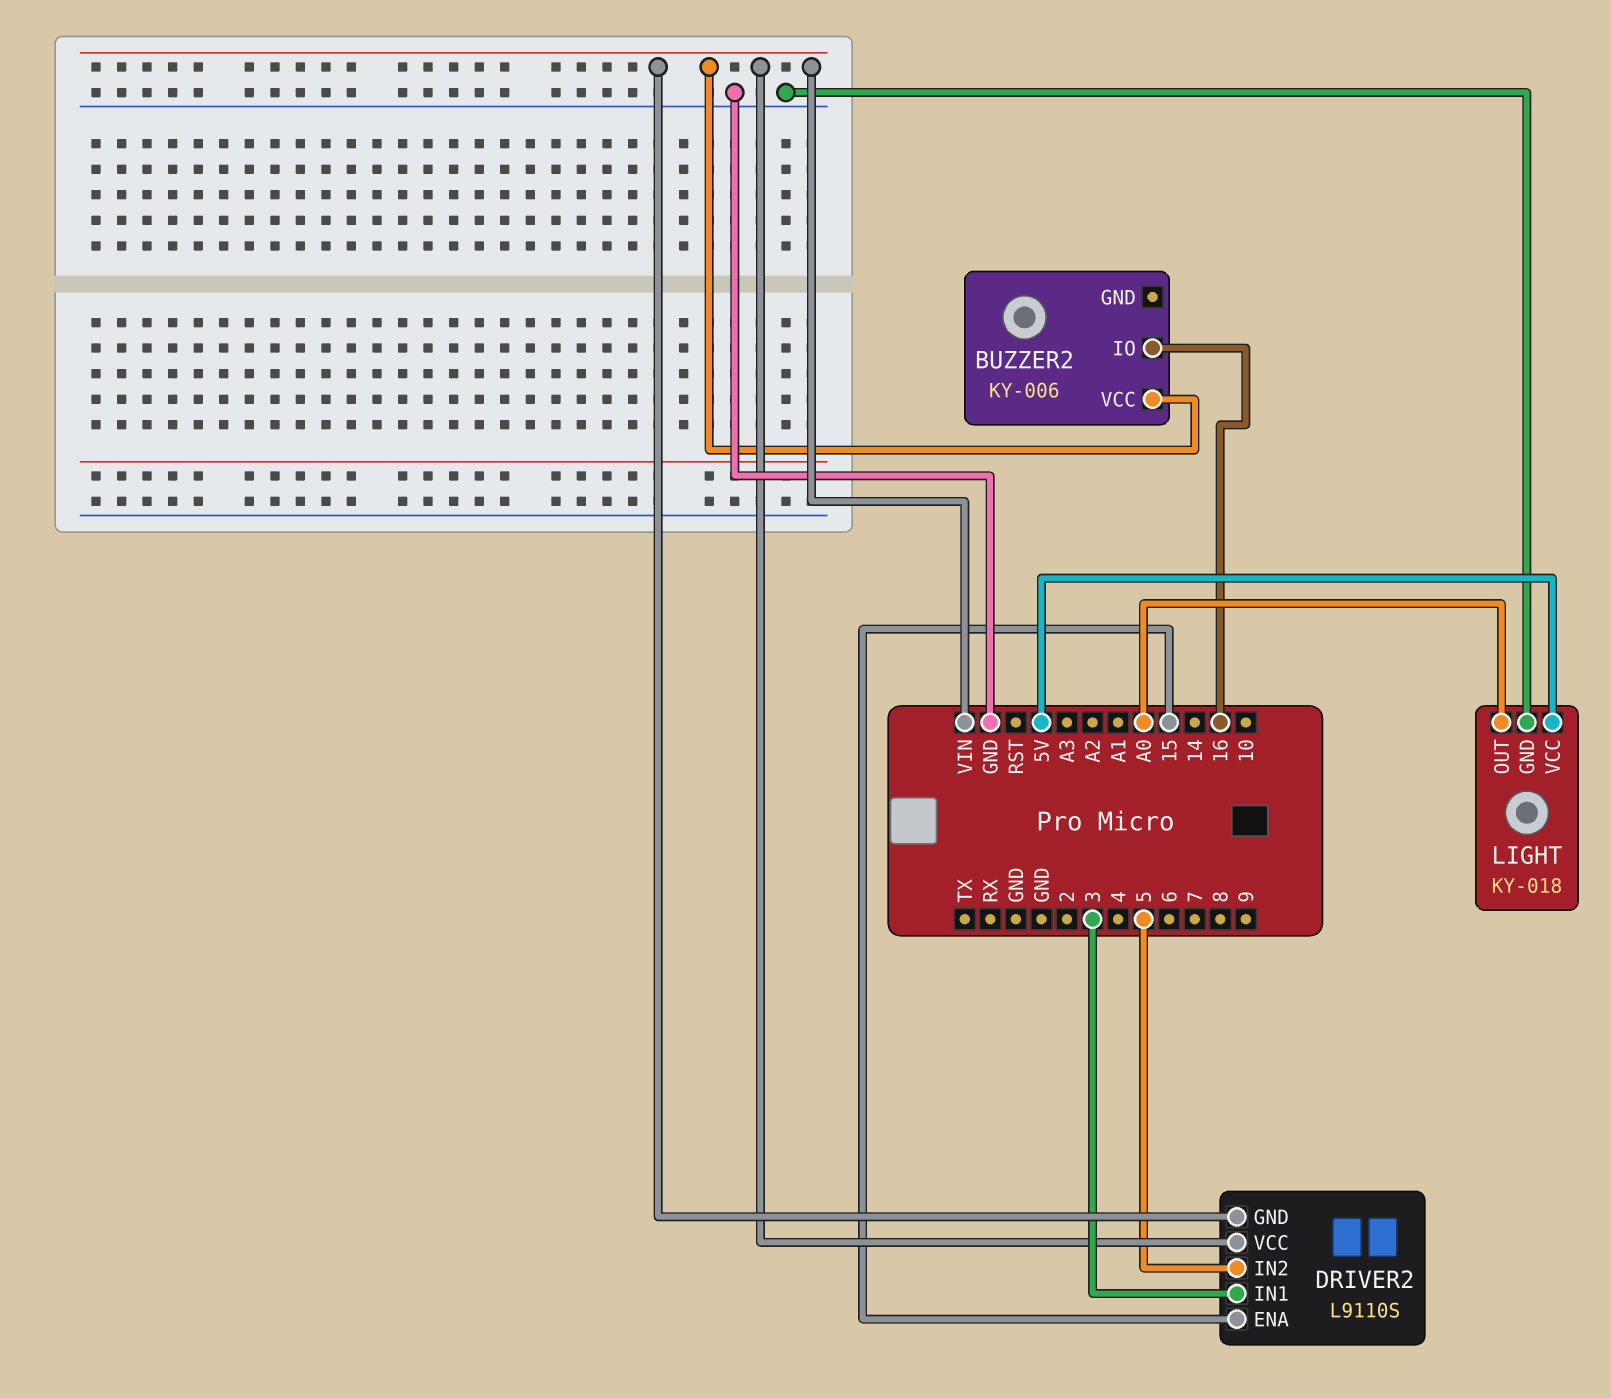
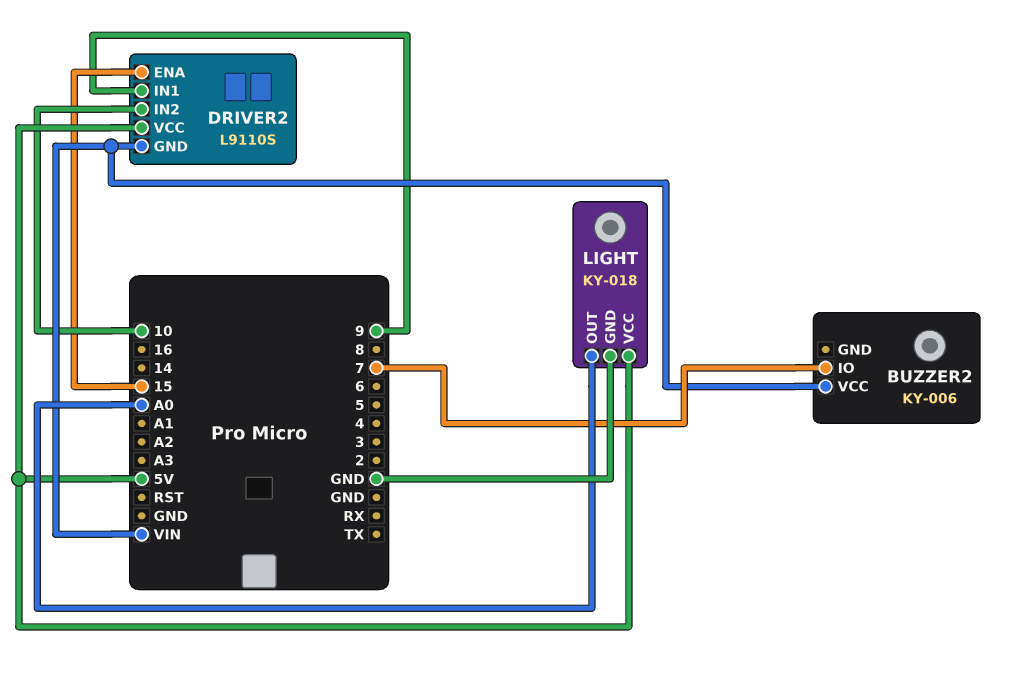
BUZZER2 pin IO: 16 -> 7
DRIVER2 pin IN1: 3 -> 9
DRIVER2 pin IN2: 5 -> 10
DRIVER2 pin VCC: VIN -> 5V

